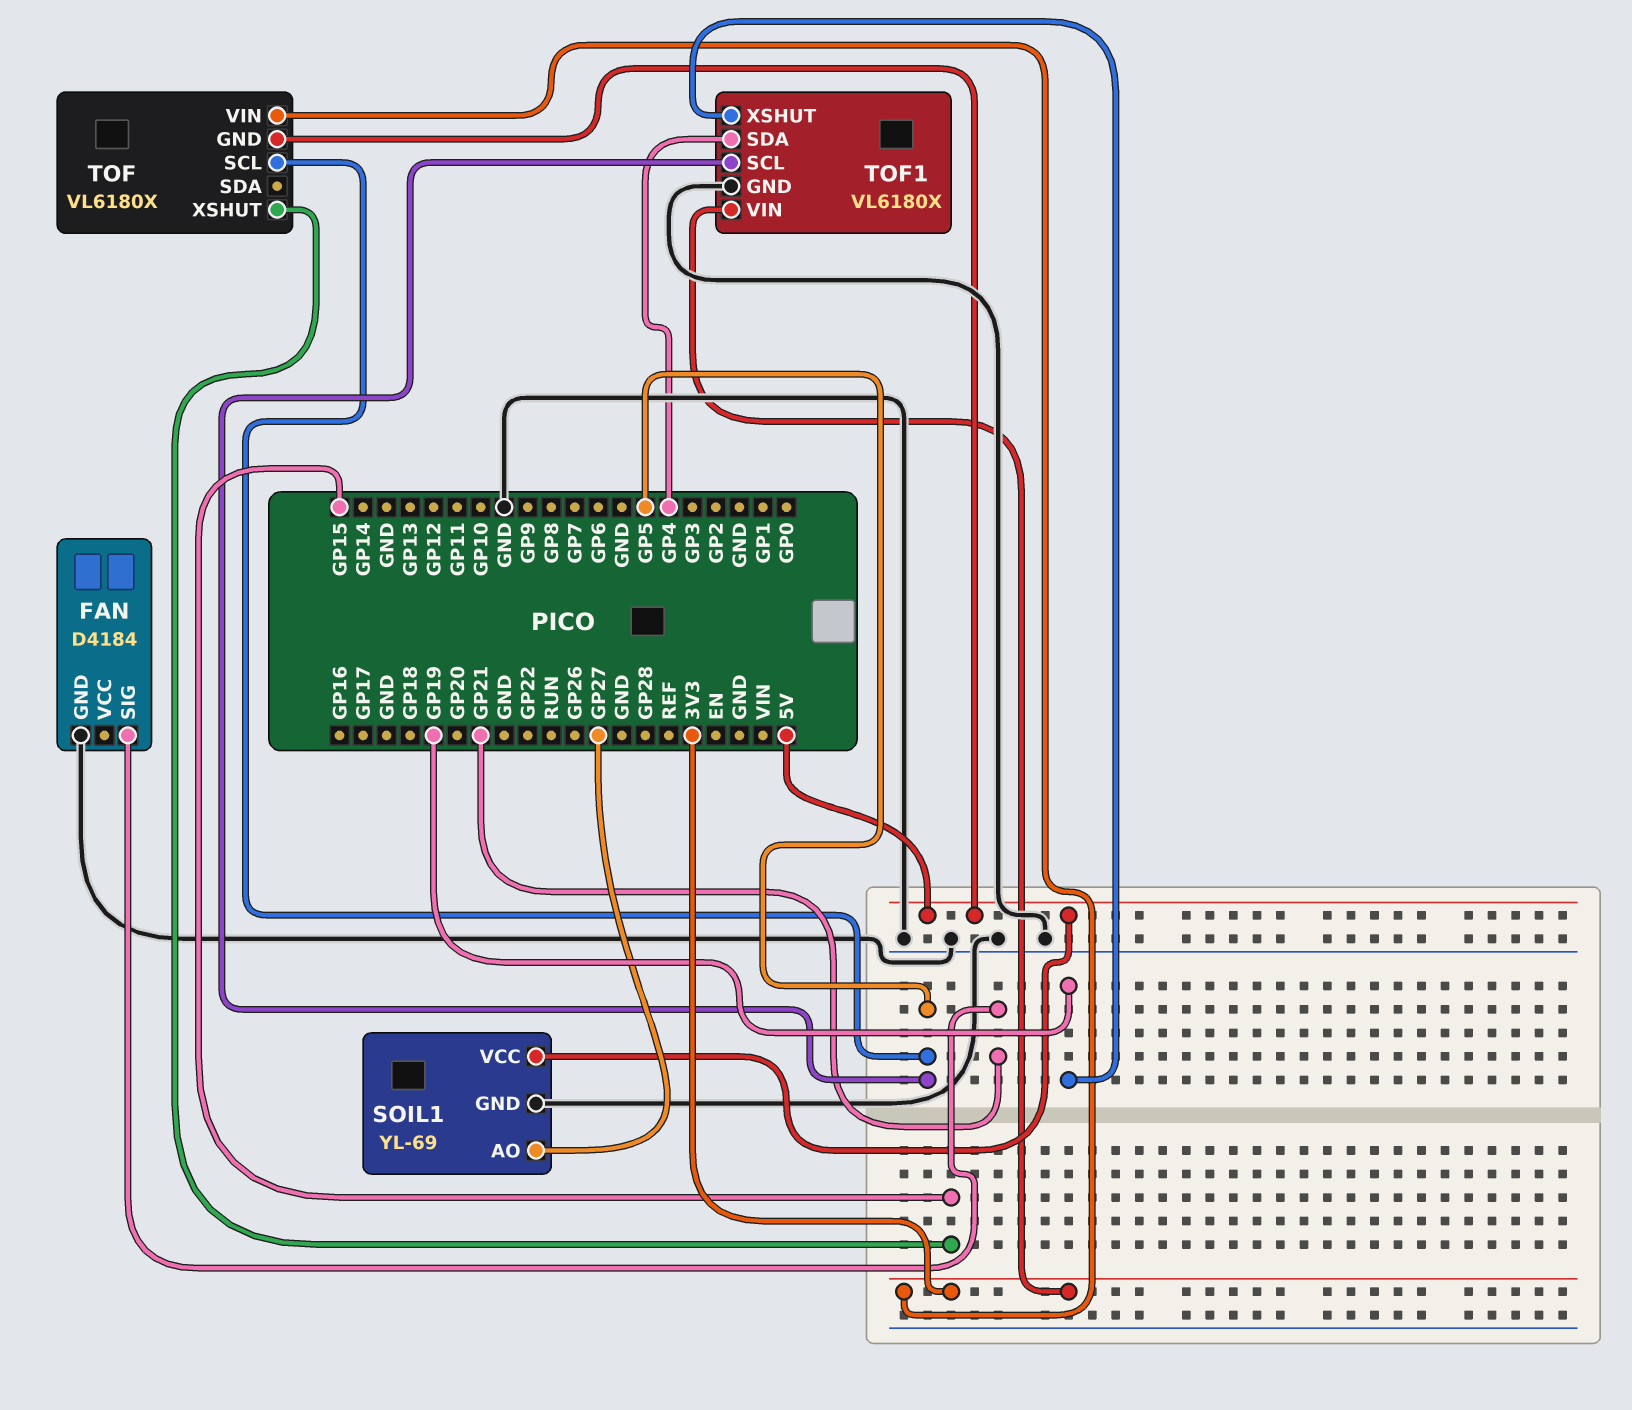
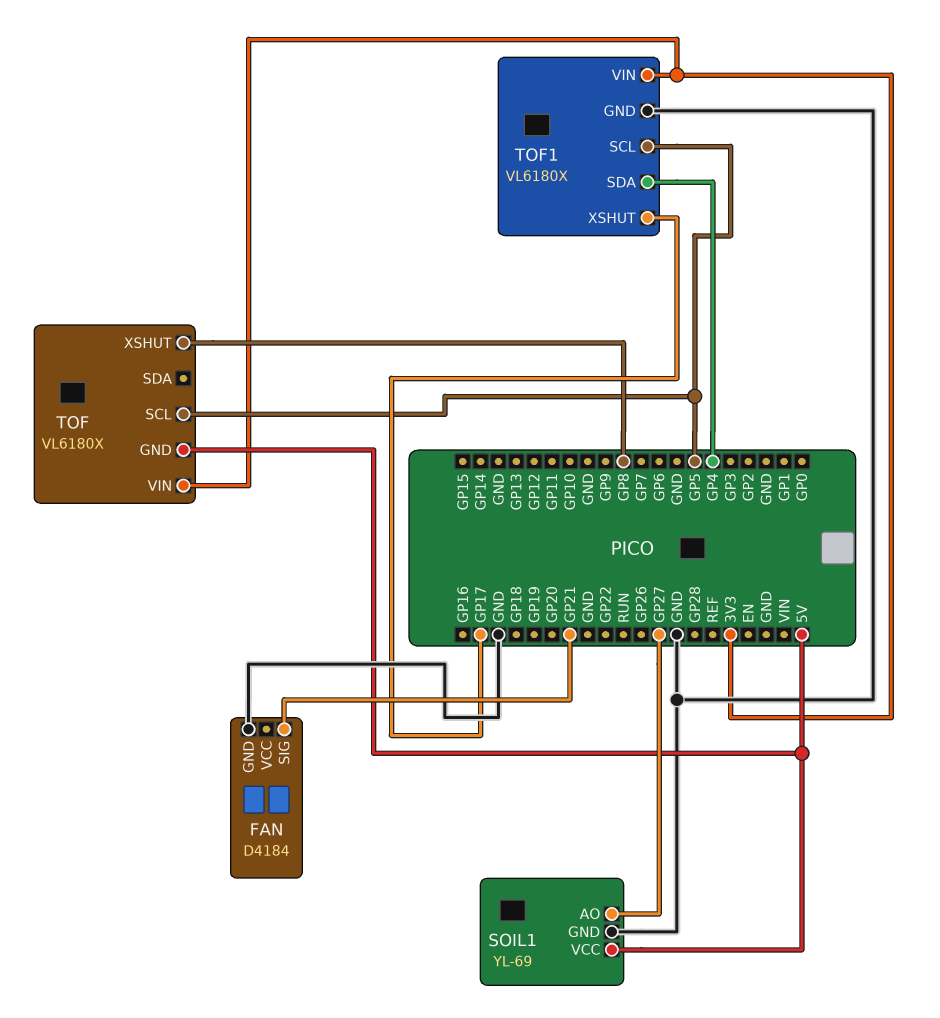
TOF pin XSHUT: GP15 -> GP8
TOF1 pin XSHUT: GP19 -> GP17

